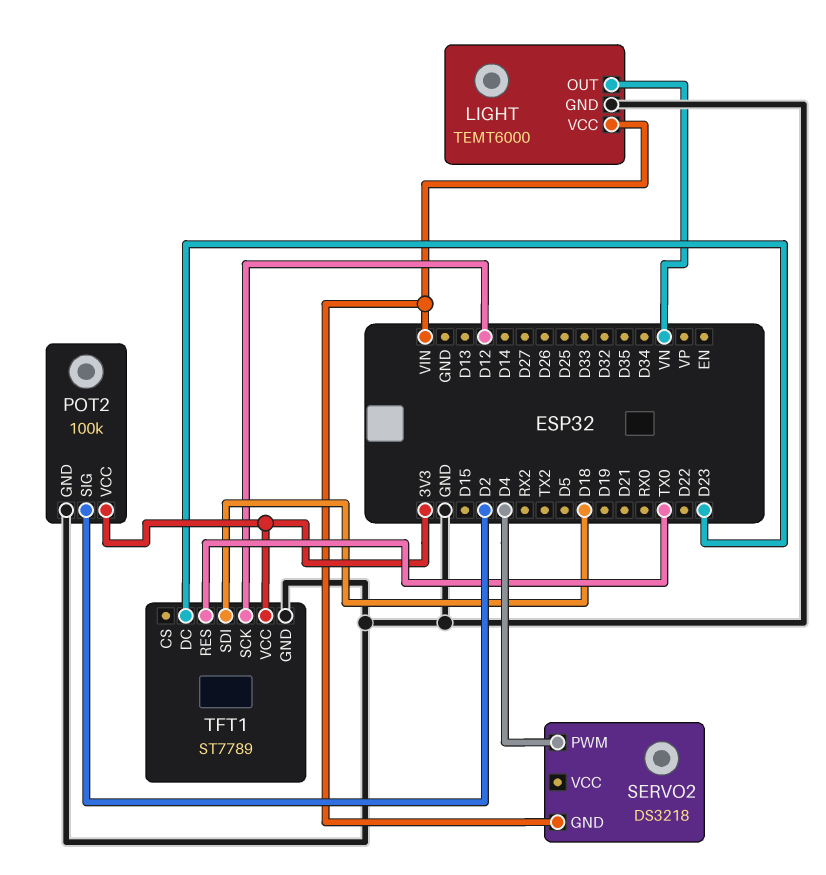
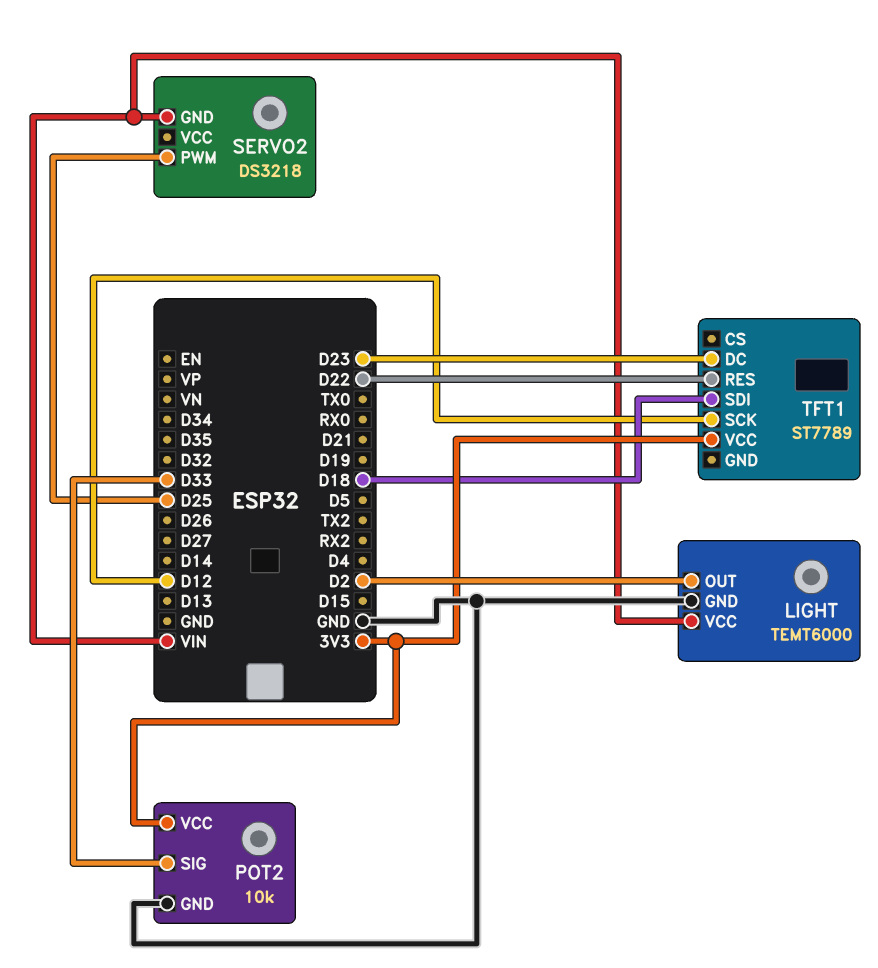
LIGHT pin OUT: VN -> D2
POT2: 100k -> 10k
POT2 pin SIG: D2 -> D33
SERVO2 pin PWM: D4 -> D25
TFT1 pin GND: GND -> none
TFT1 pin RES: TX0 -> D22

